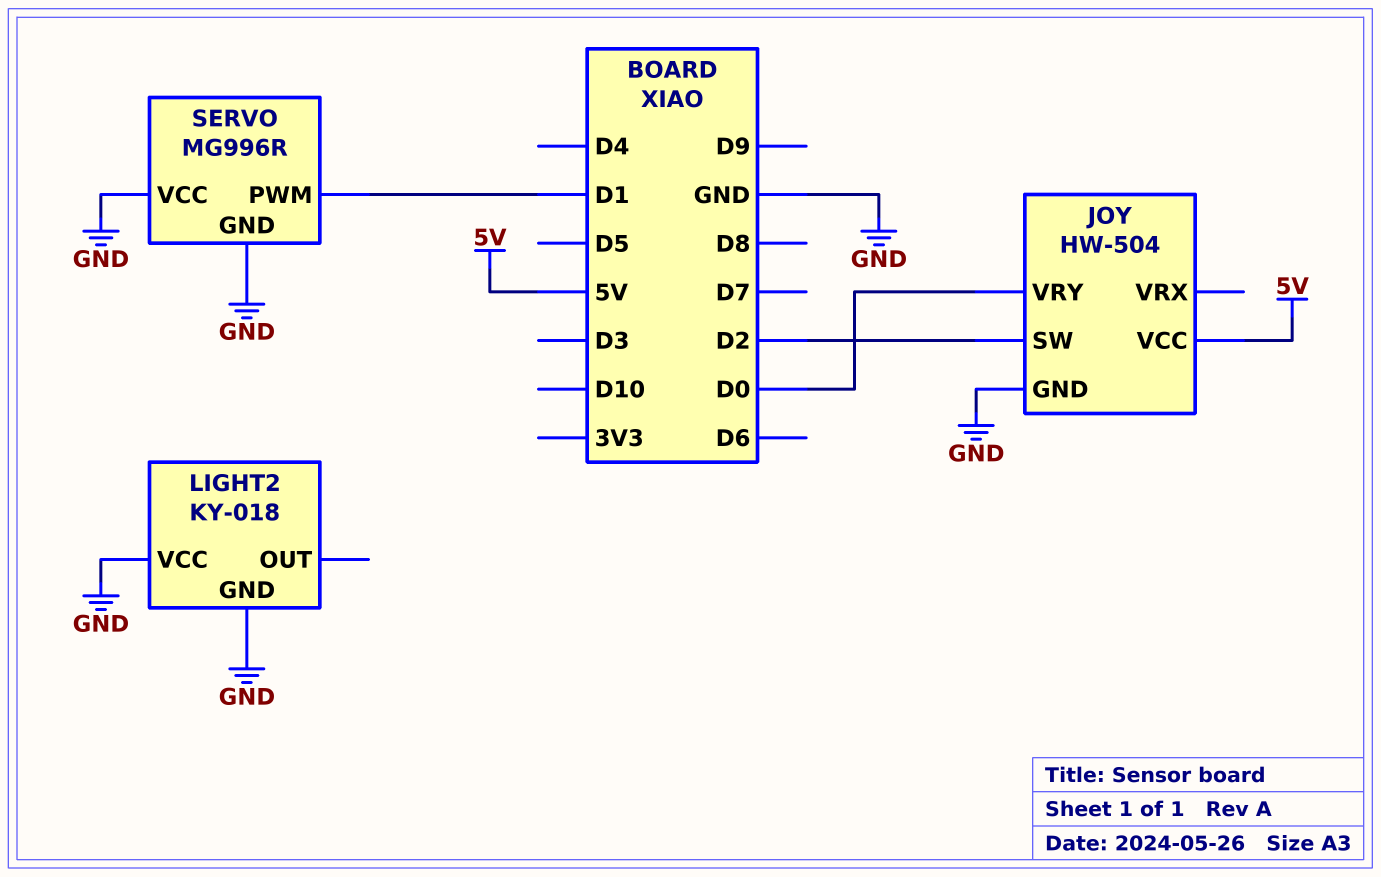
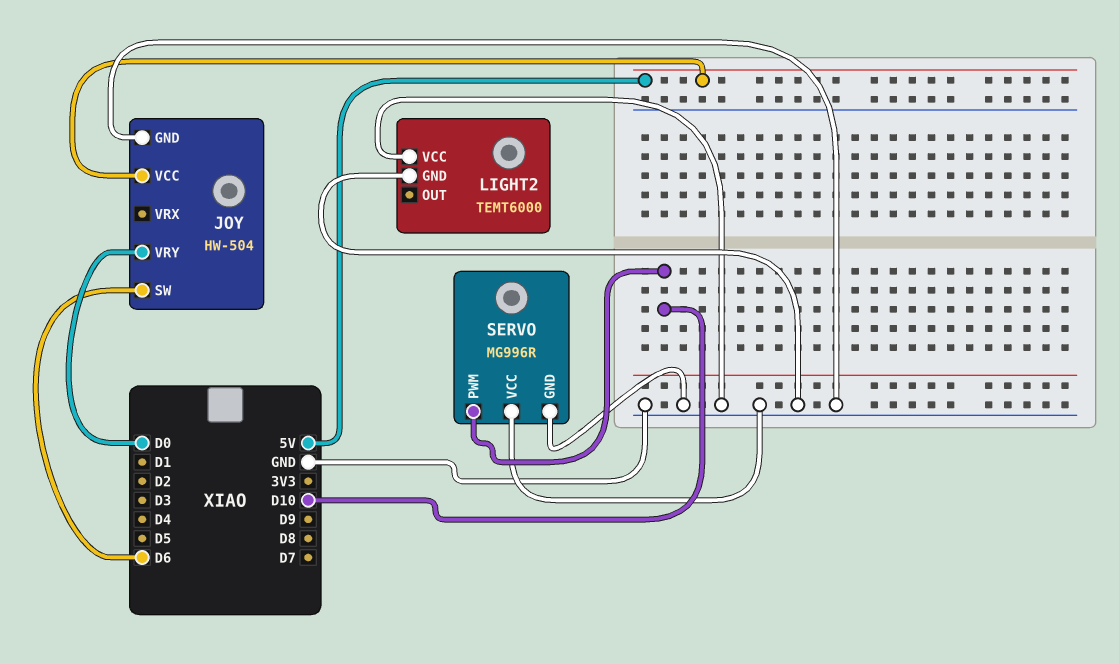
JOY pin SW: D2 -> D6
LIGHT2: KY-018 -> TEMT6000
SERVO pin PWM: D1 -> D10

